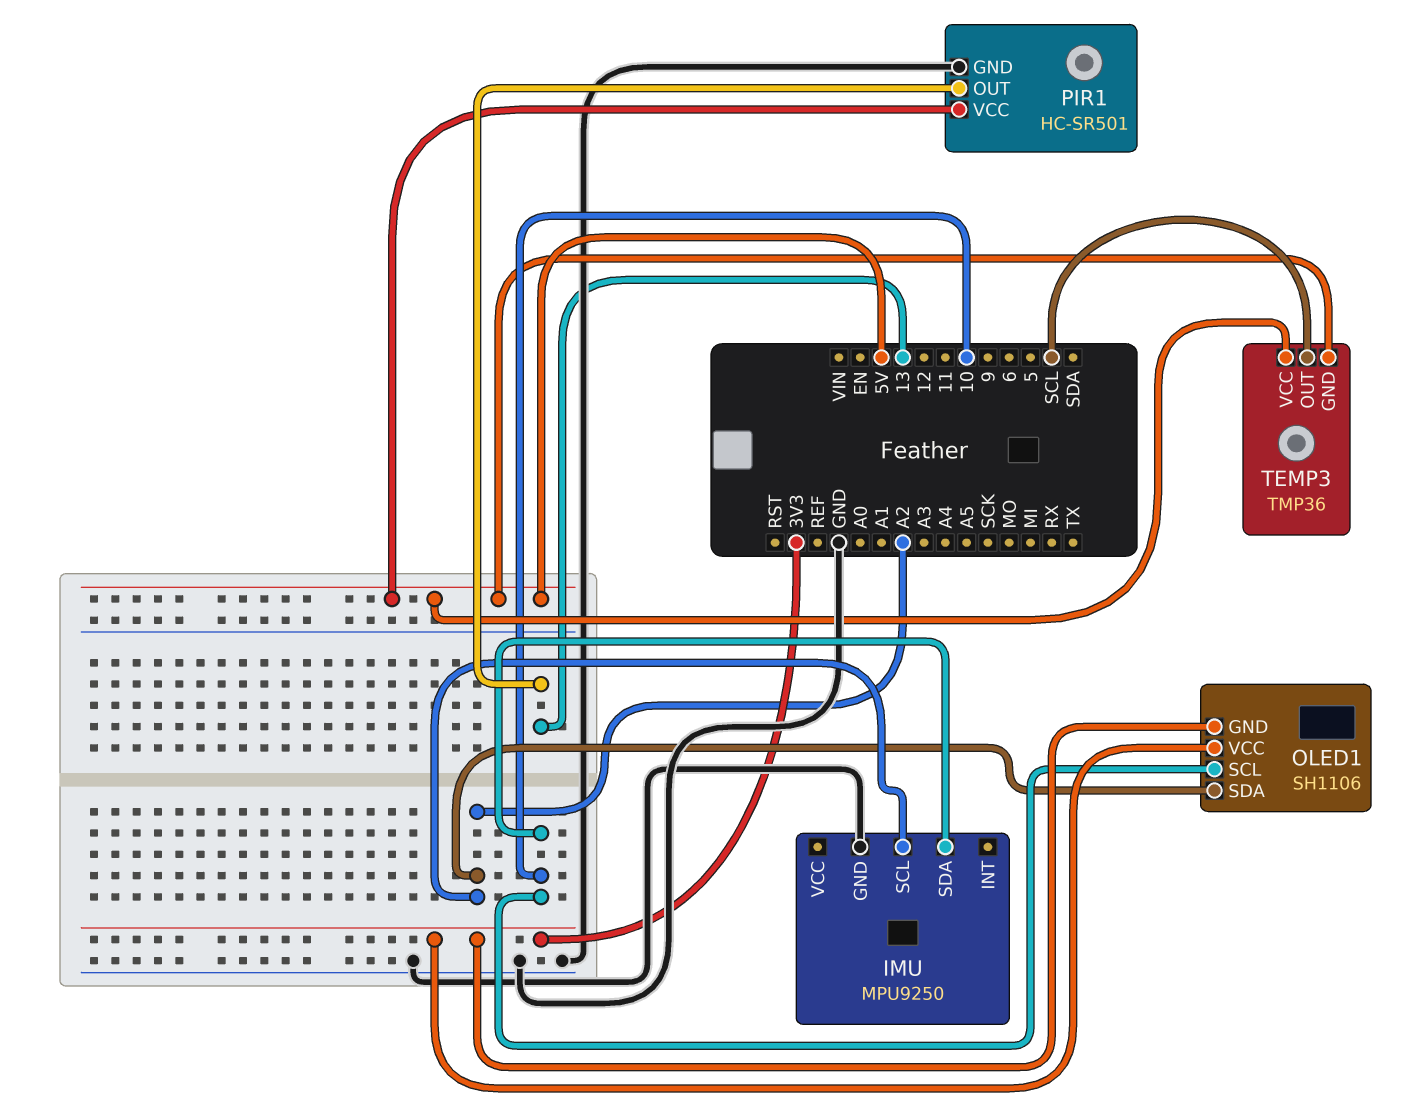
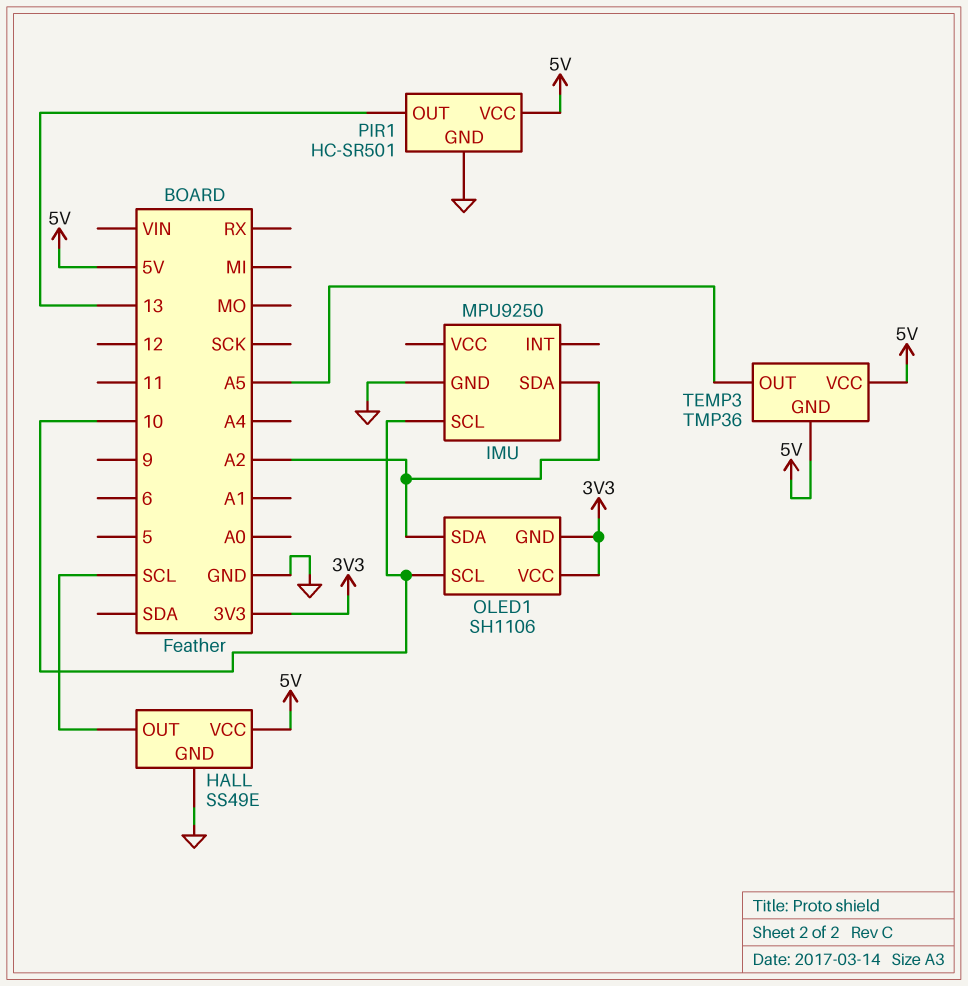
HALL: none -> SS49E
HALL pin GND: none -> GND
HALL pin OUT: none -> SCL
HALL pin VCC: none -> 5V
IMU pin SCL: A2 -> 10
IMU pin SDA: 10 -> A2
TEMP3 pin OUT: SCL -> A5

